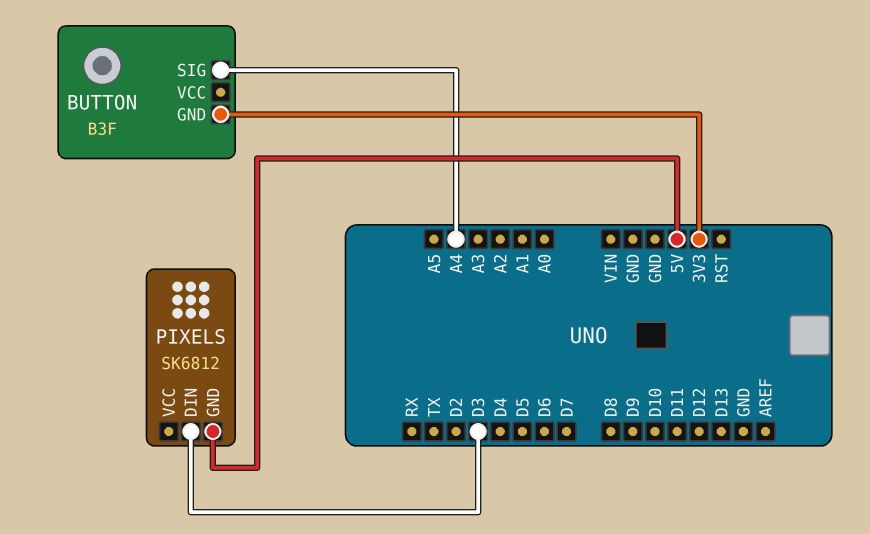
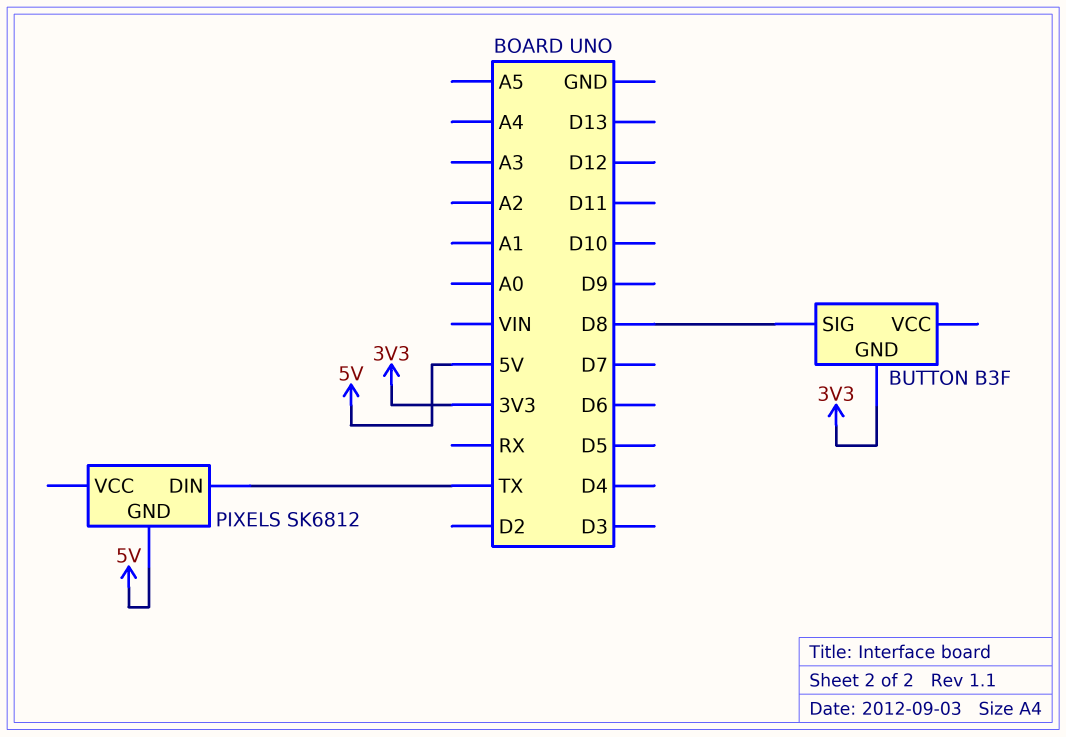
BUTTON pin SIG: A4 -> D8
PIXELS pin DIN: D3 -> TX

